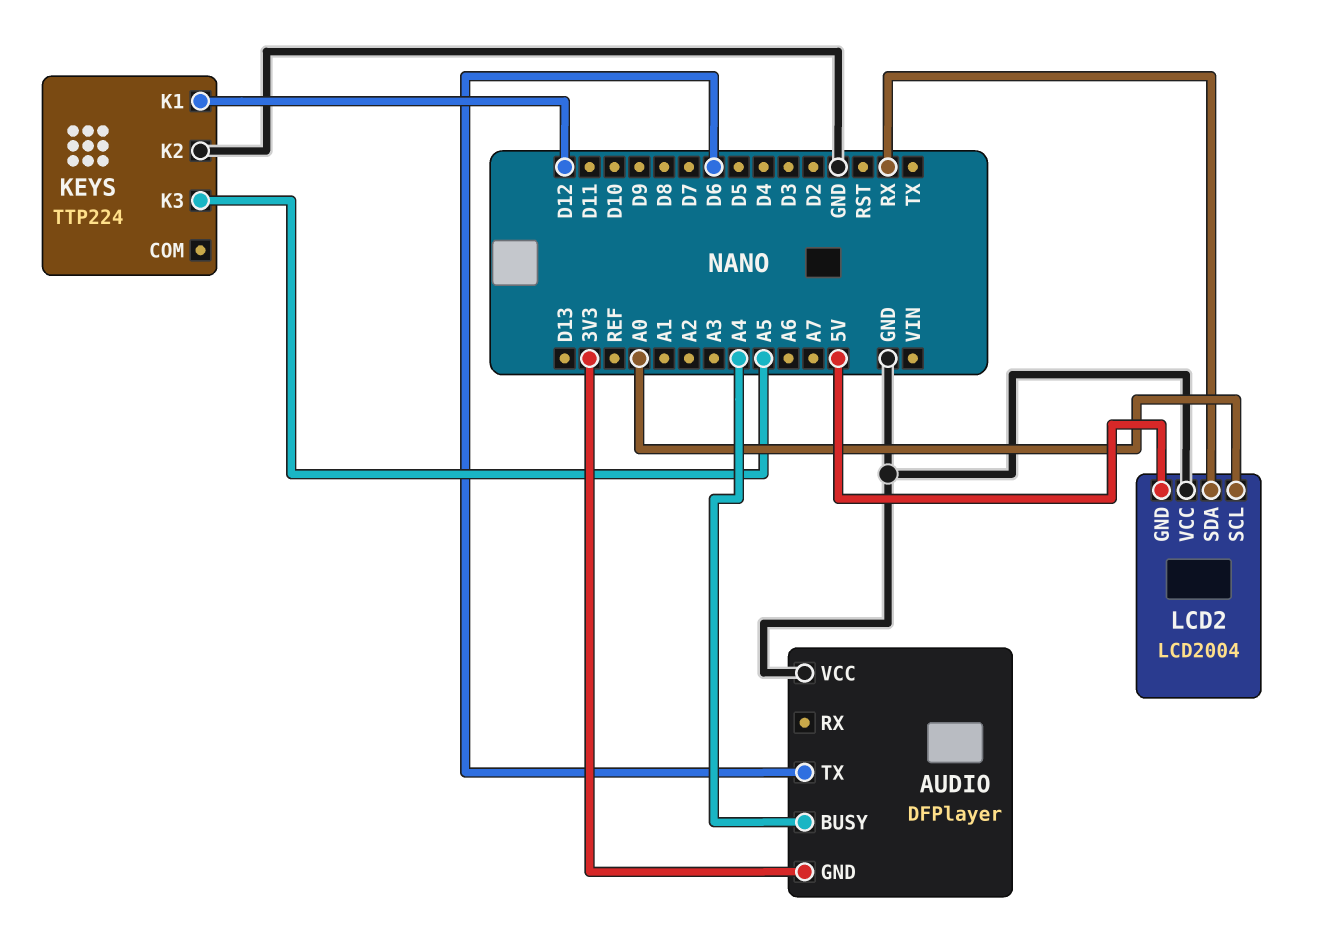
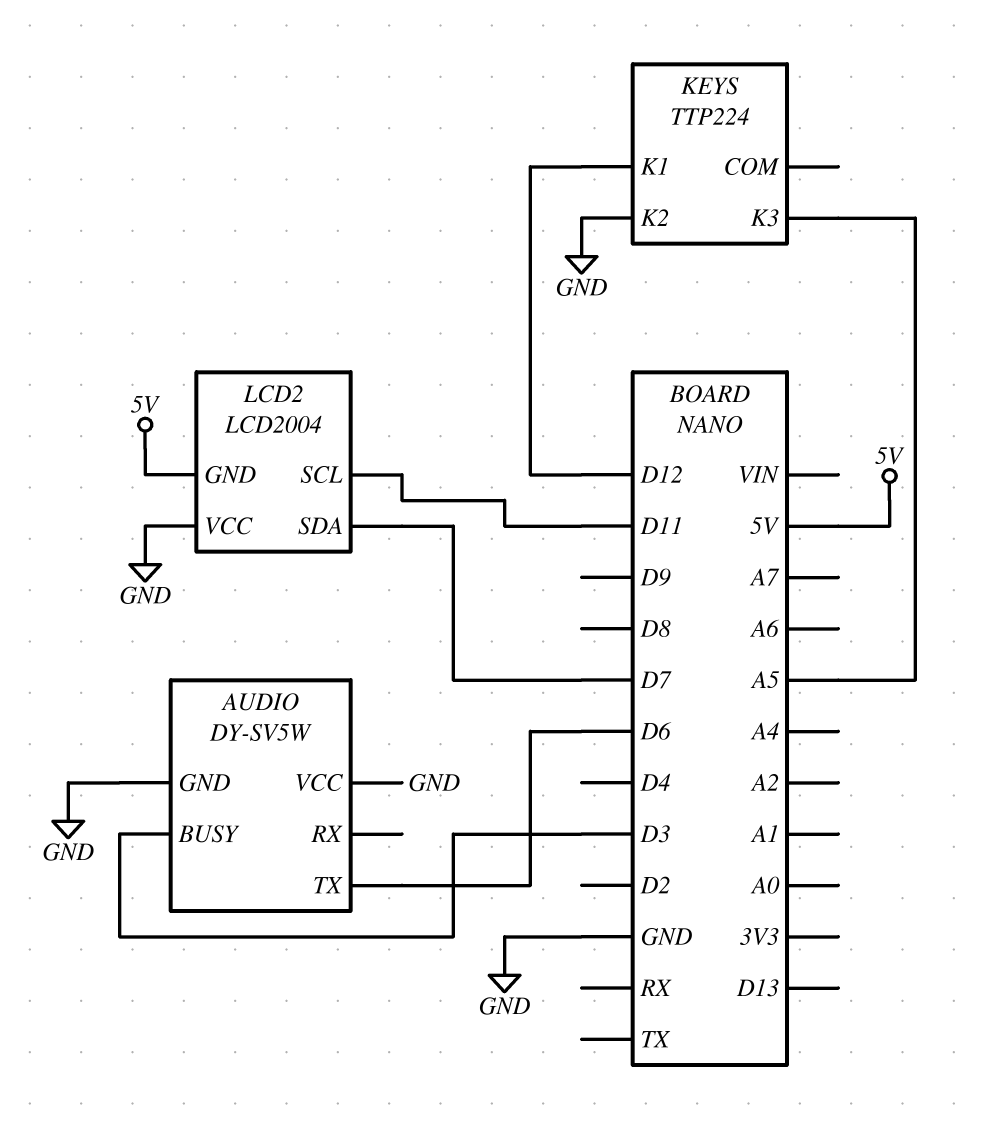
AUDIO: DFPlayer -> DY-SV5W
AUDIO pin BUSY: A4 -> D3
AUDIO pin GND: 3V3 -> GND
LCD2 pin SCL: A0 -> D11
LCD2 pin SDA: RX -> D7

